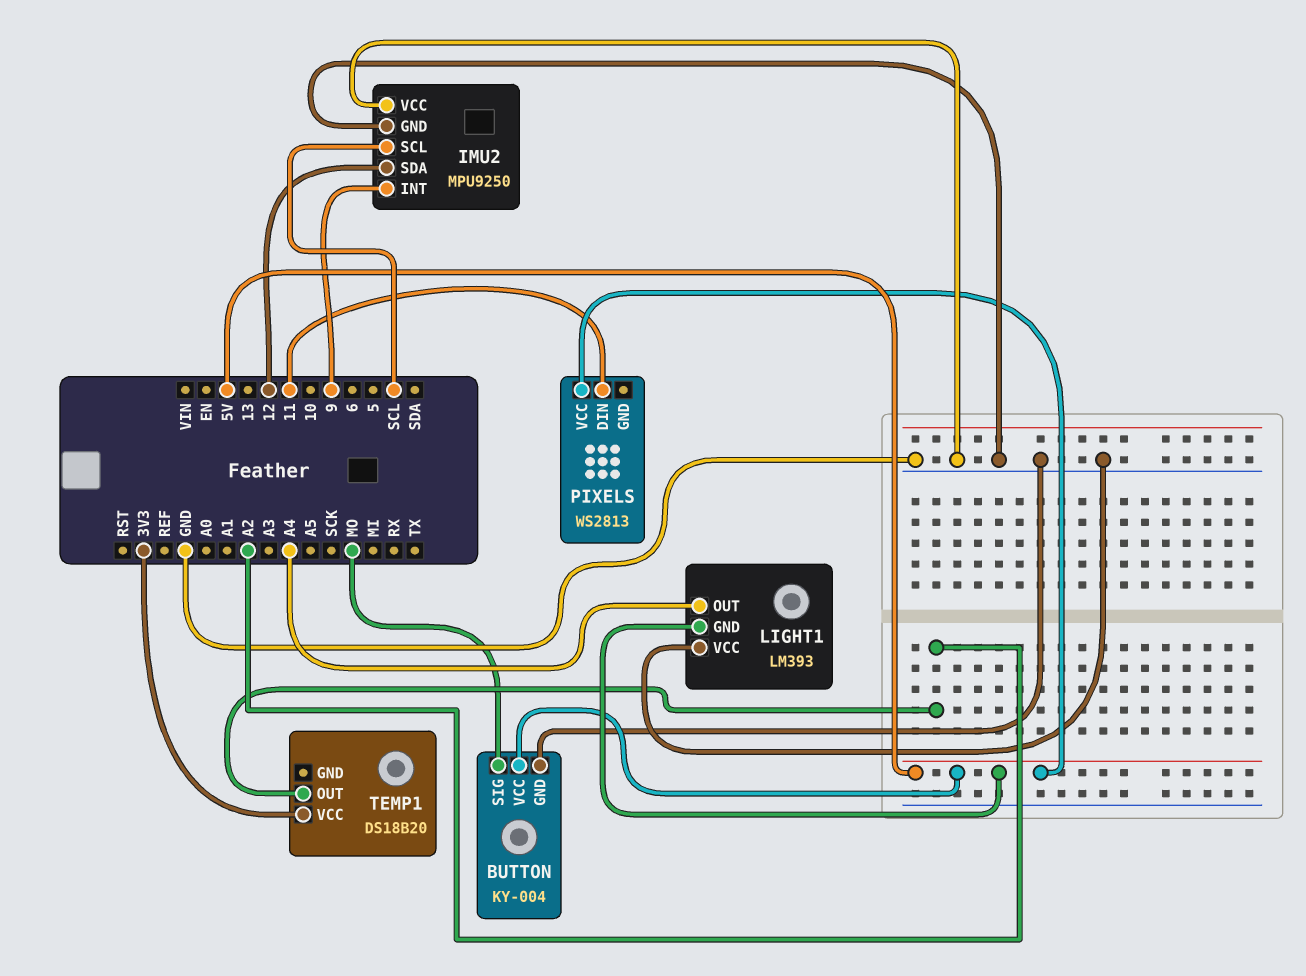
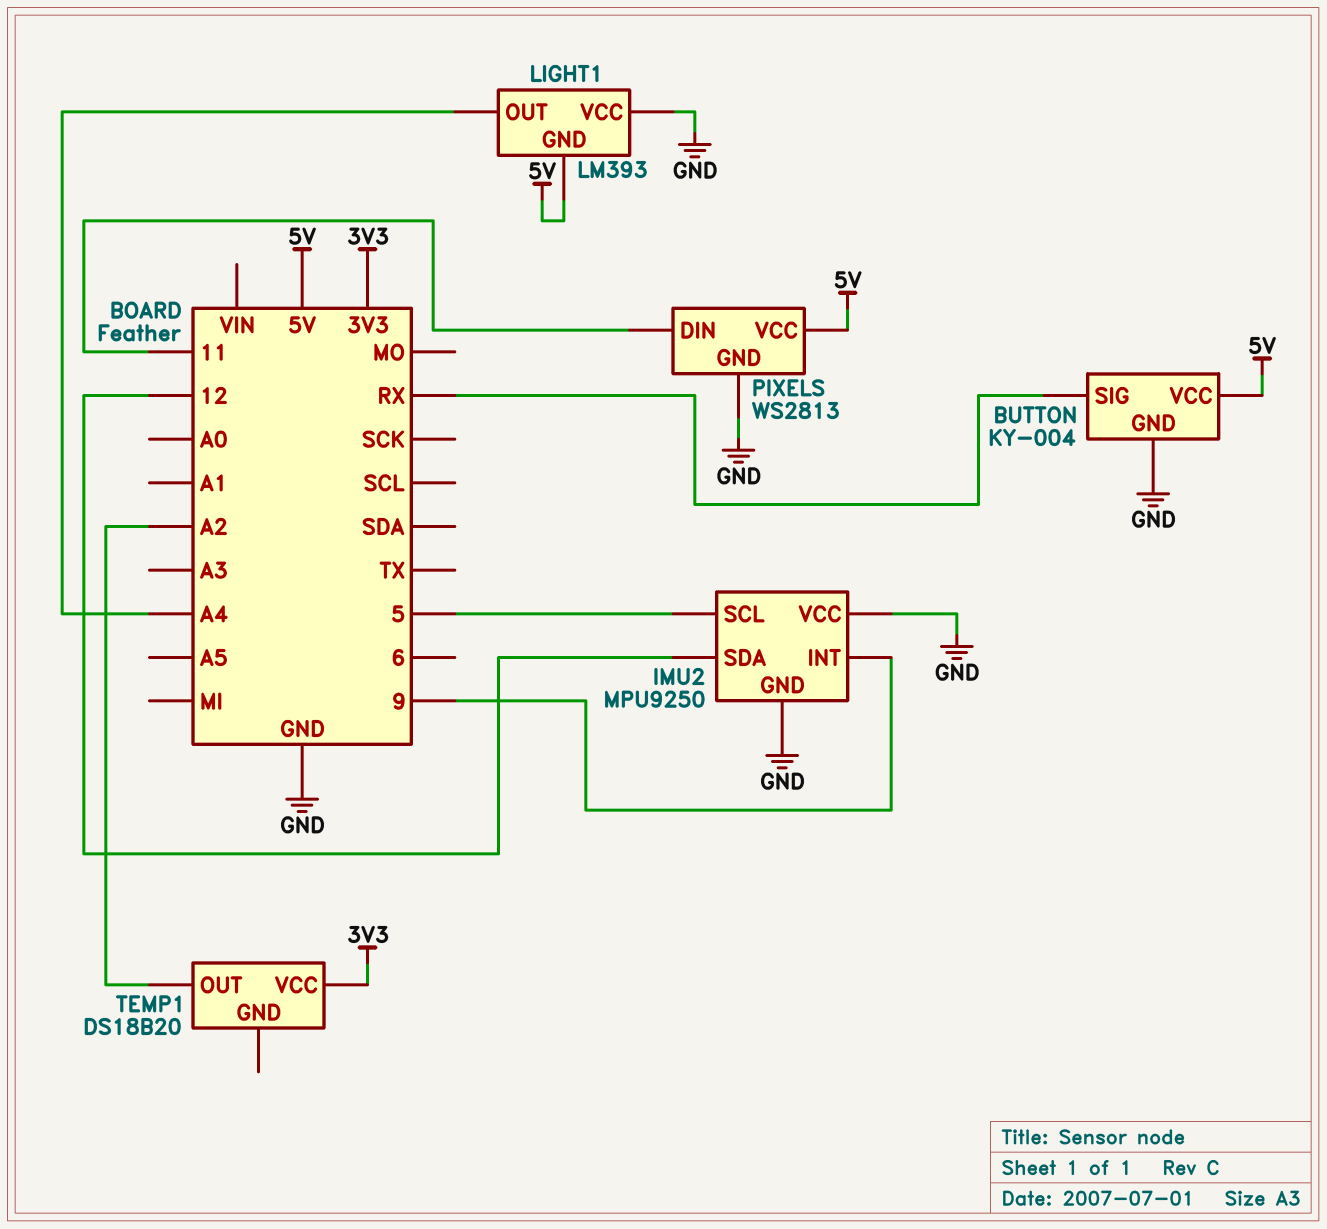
BUTTON pin SIG: MO -> RX
IMU2 pin SCL: SCL -> 5
PIXELS pin GND: none -> GND

